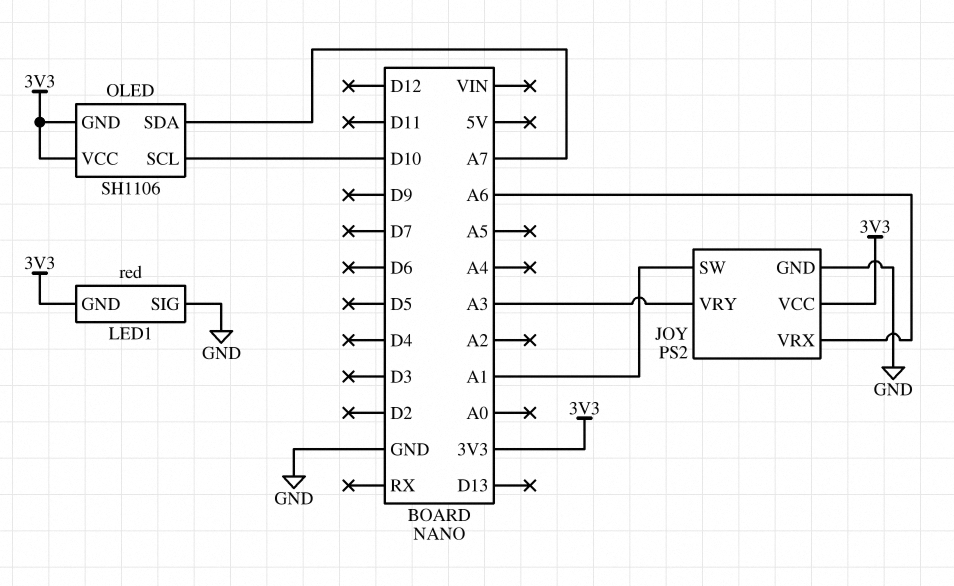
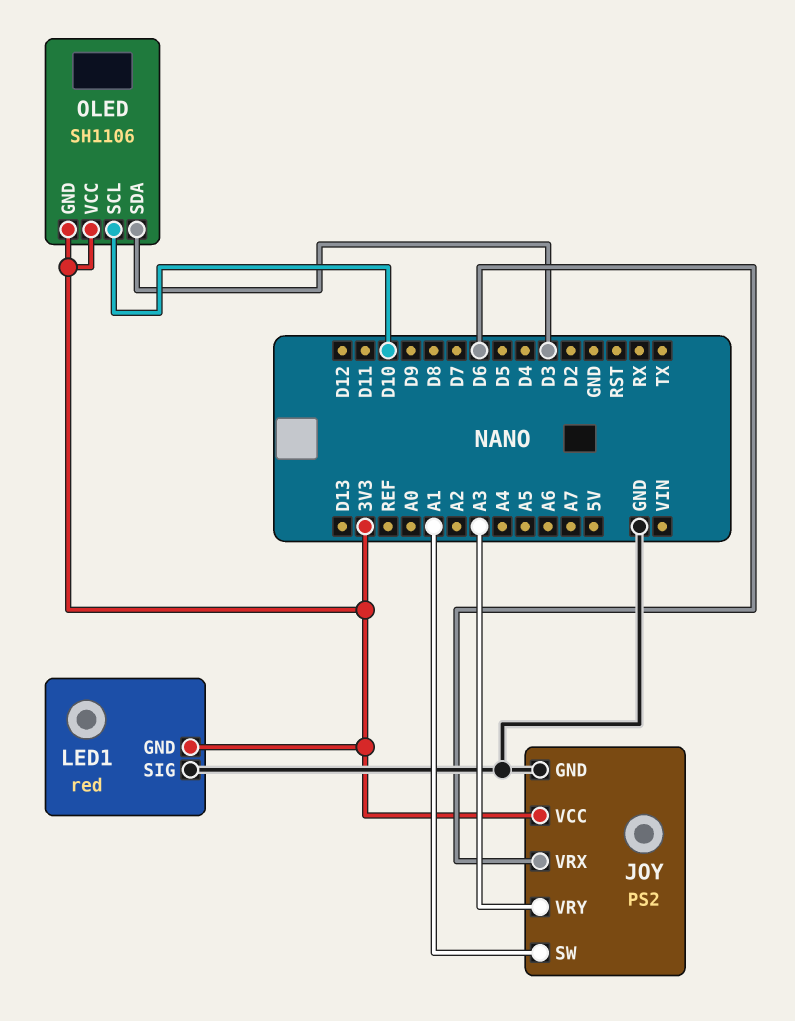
JOY pin VRX: A6 -> D6
OLED pin SDA: A7 -> D3

